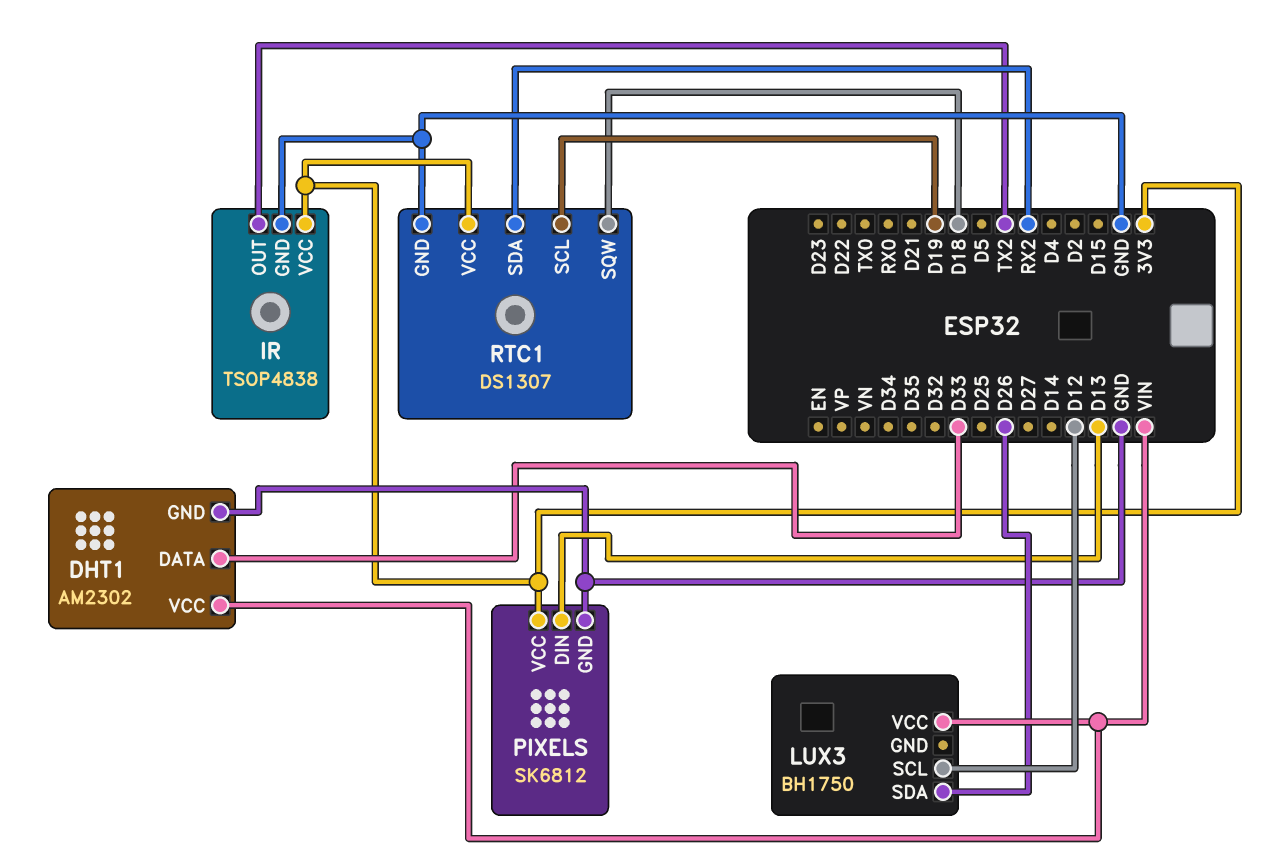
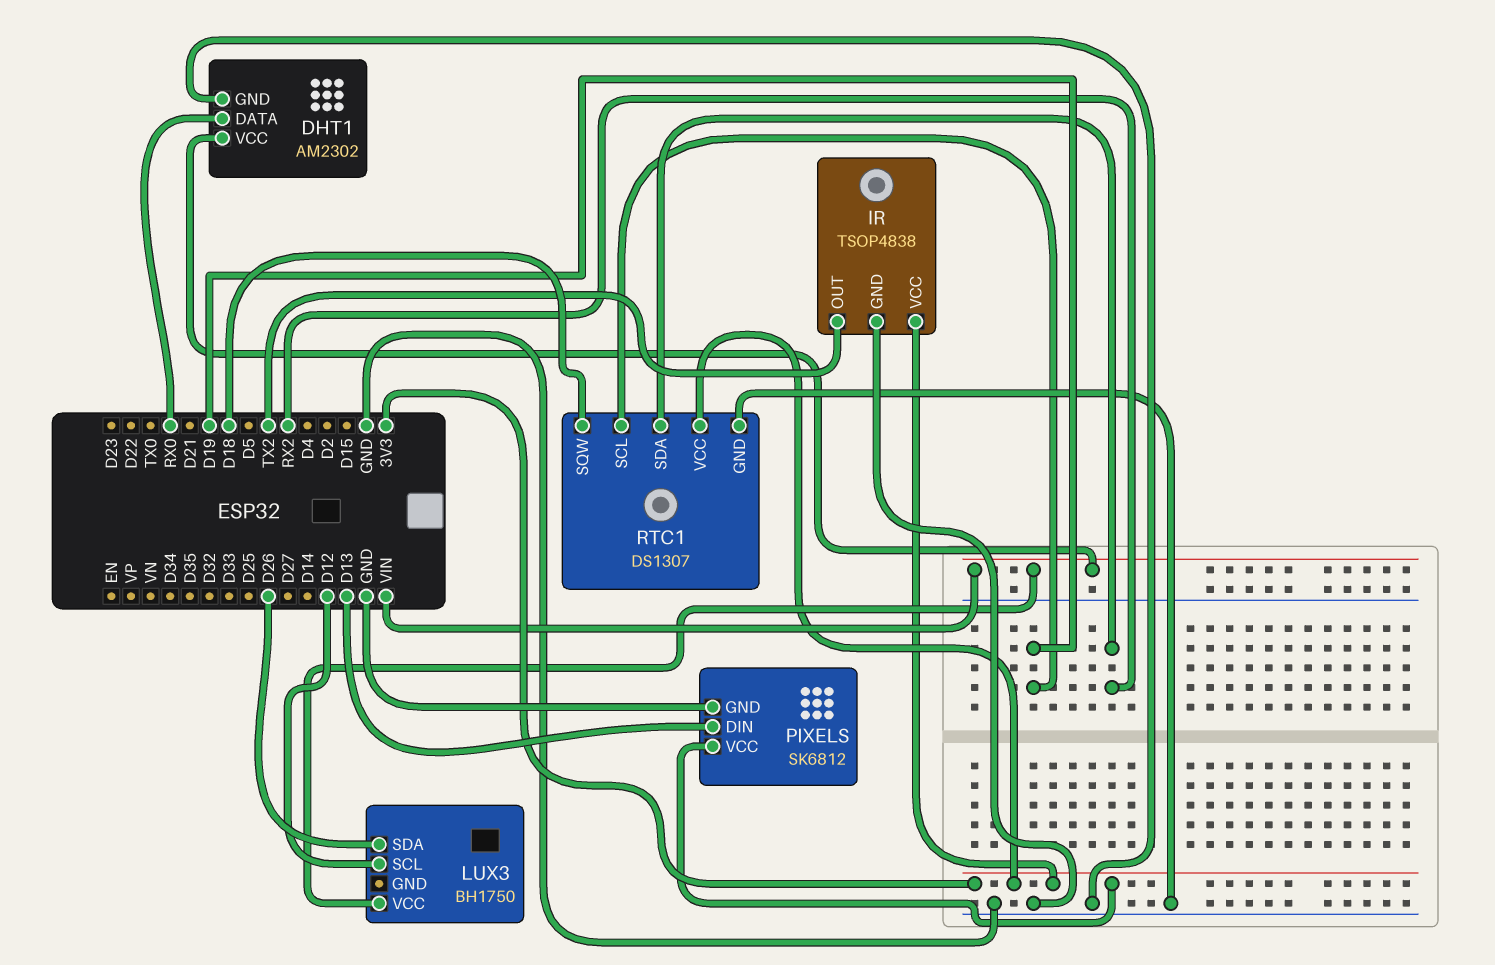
DHT1 pin DATA: D33 -> RX0

